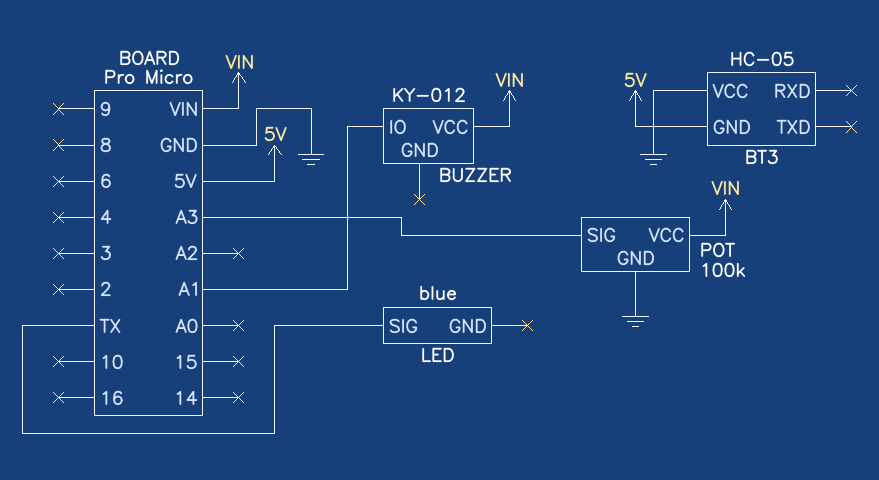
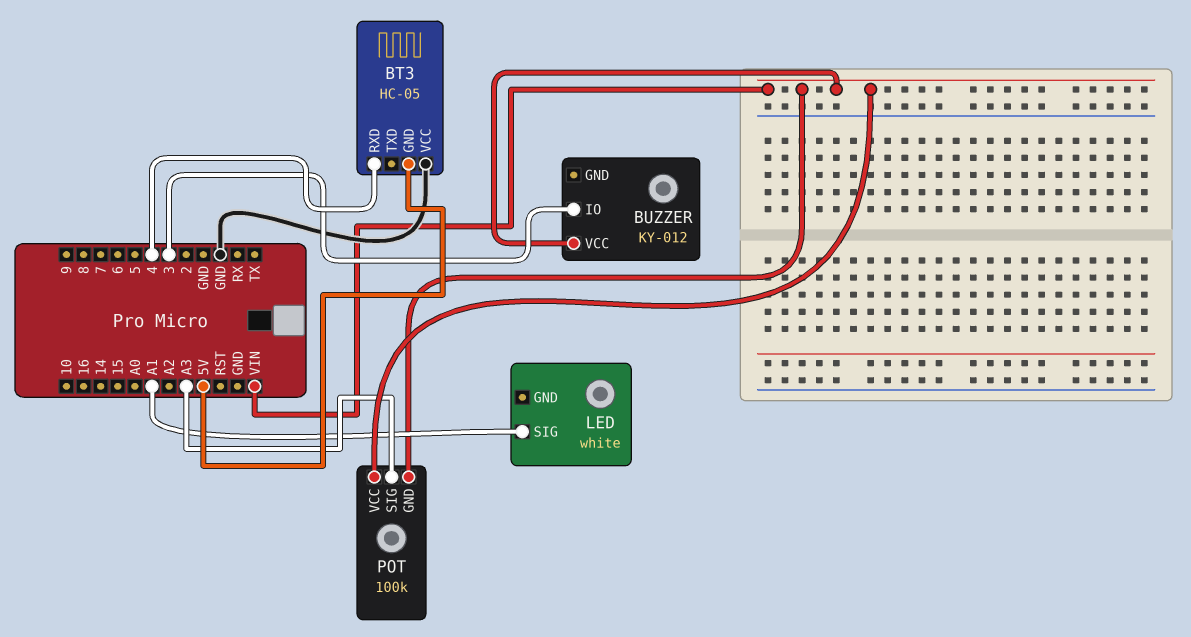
BT3 pin RXD: none -> 4
BUZZER pin IO: A1 -> 3
LED: blue -> white
LED pin SIG: TX -> A1
POT pin GND: GND -> VIN

